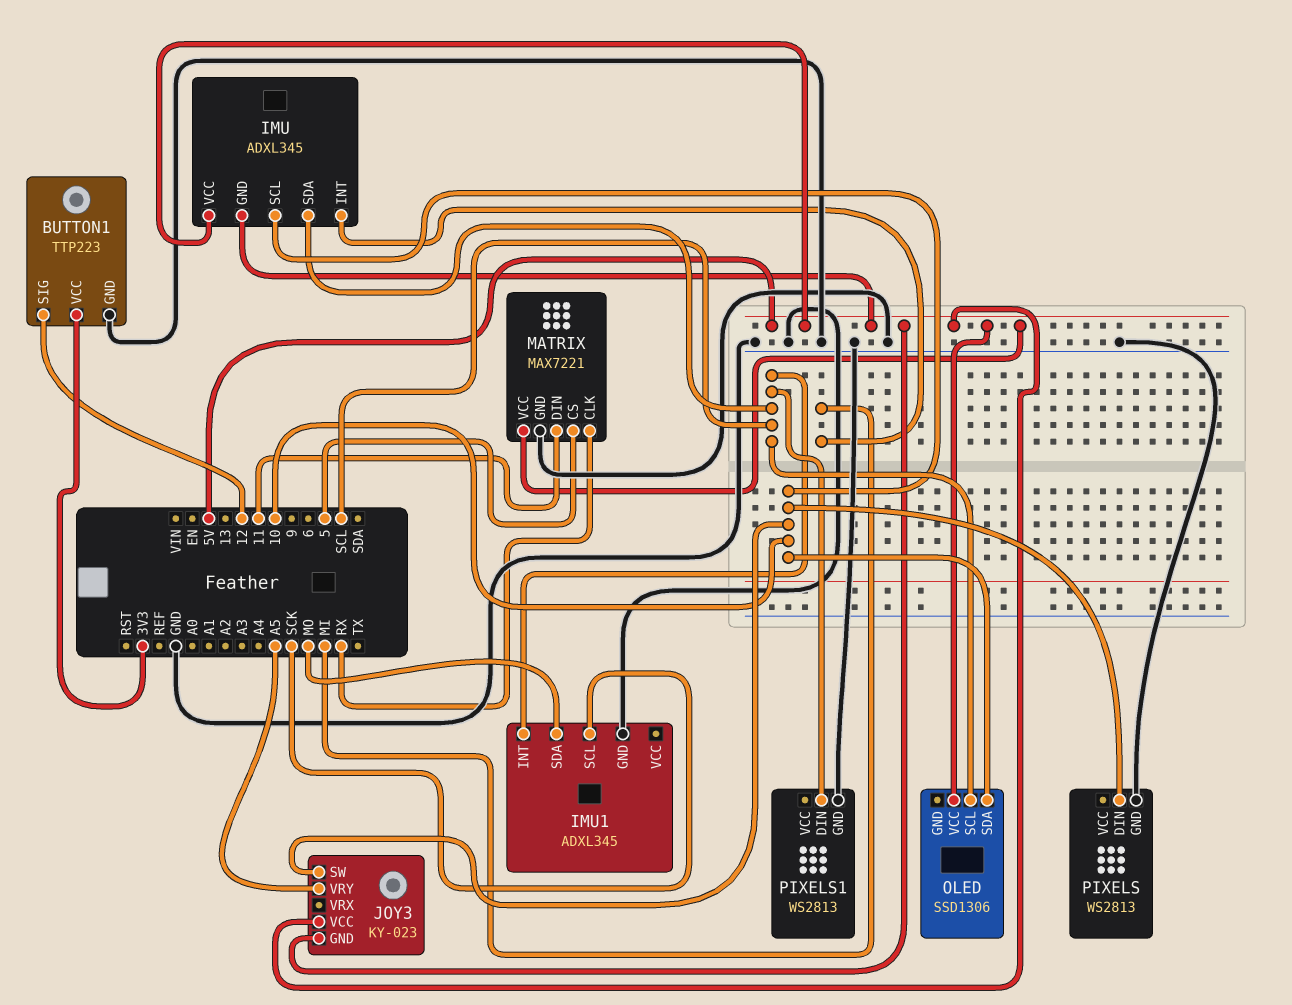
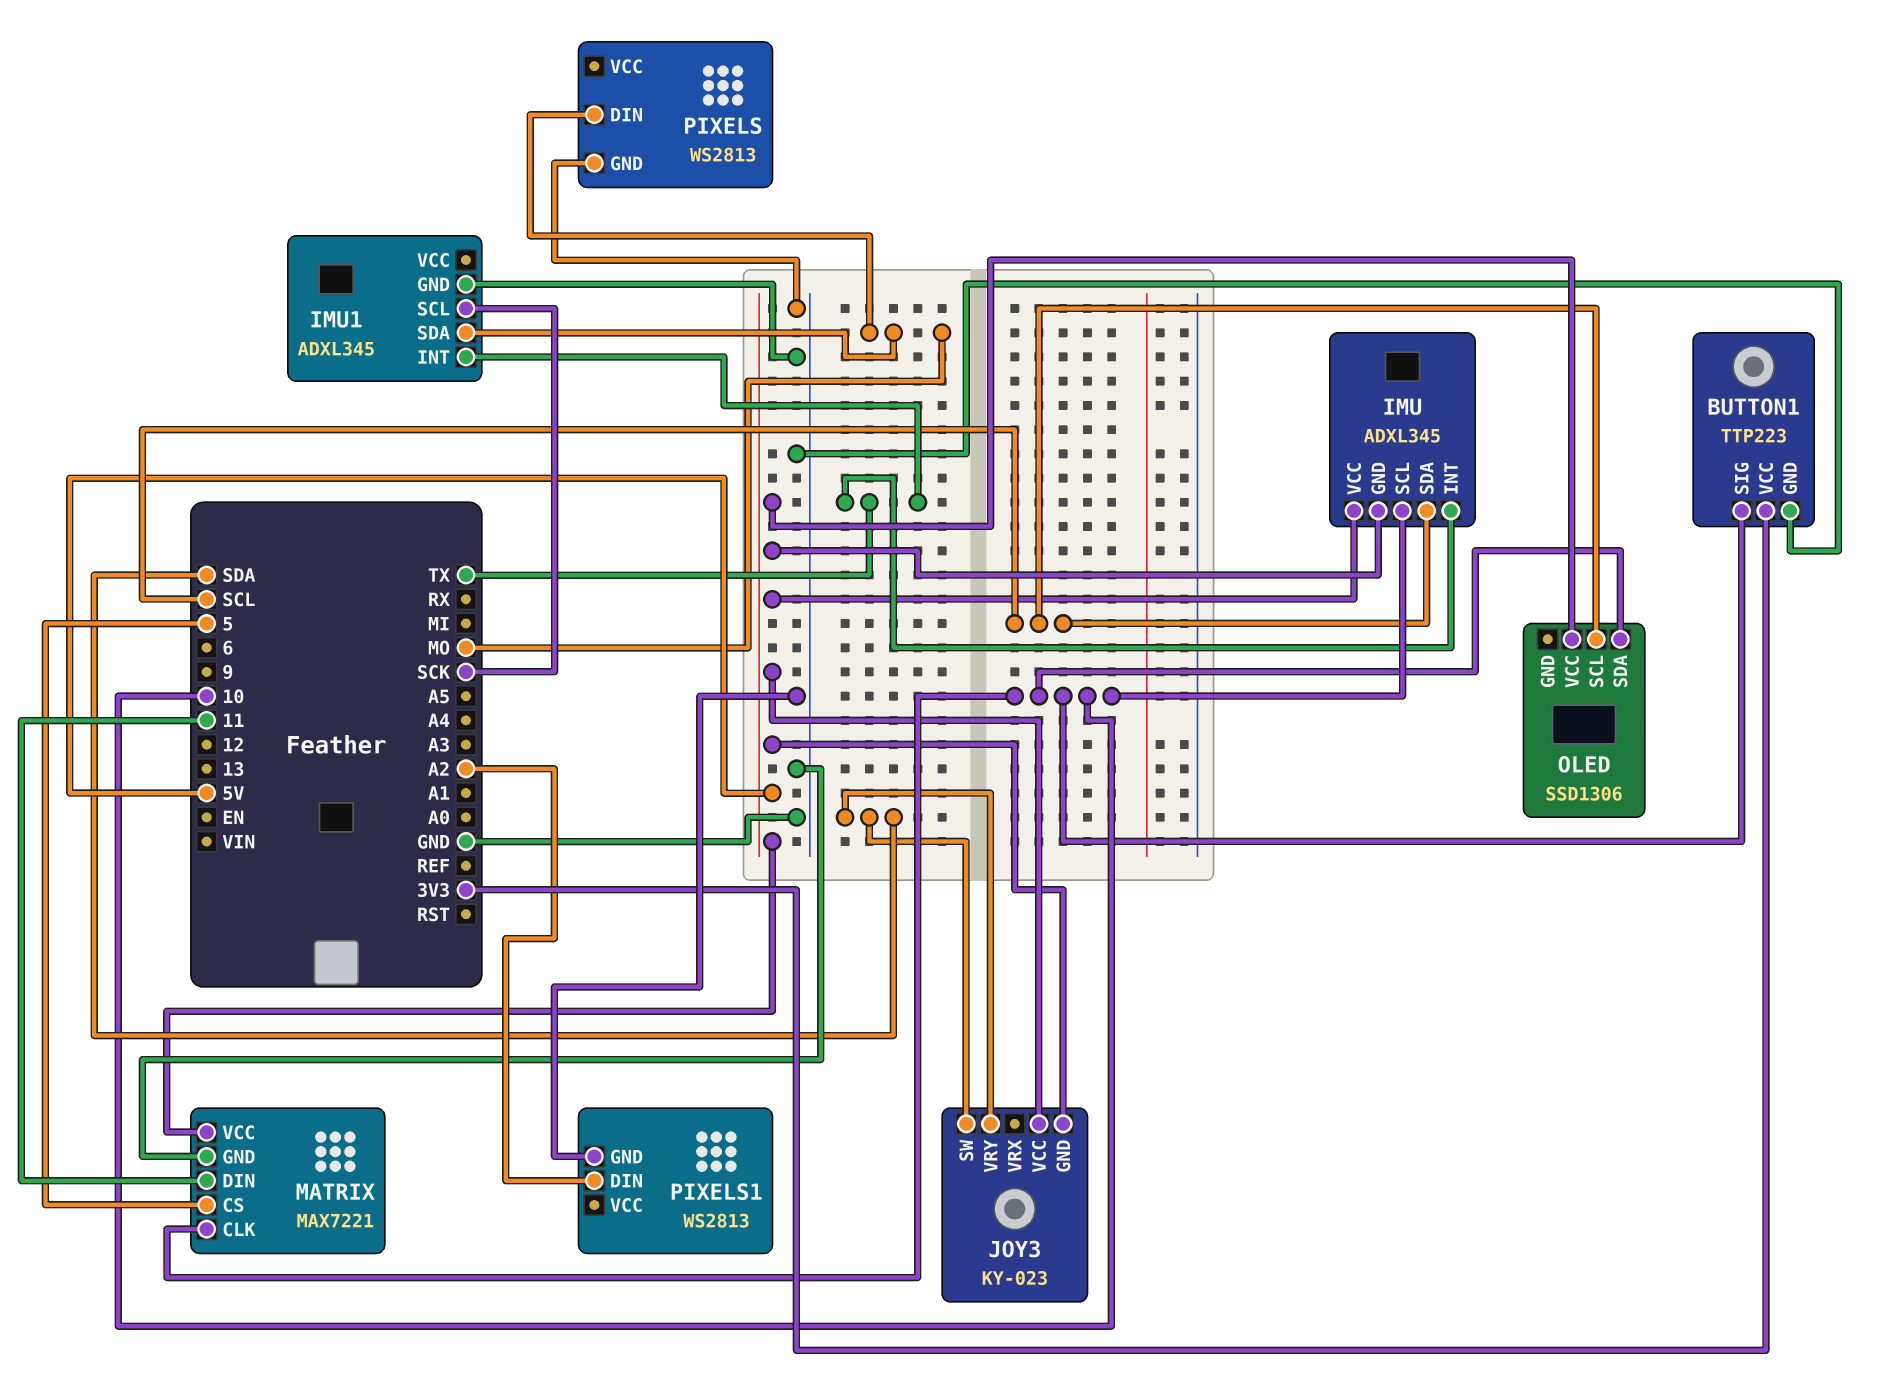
BUTTON1 pin SIG: 12 -> 10
IMU pin INT: MI -> TX
IMU1 pin INT: SCL -> TX
JOY3 pin SW: 10 -> SDA
JOY3 pin VRY: A5 -> SDA
MATRIX pin CLK: RX -> 10
PIXELS pin DIN: 10 -> MO
PIXELS1 pin DIN: SCL -> A2

